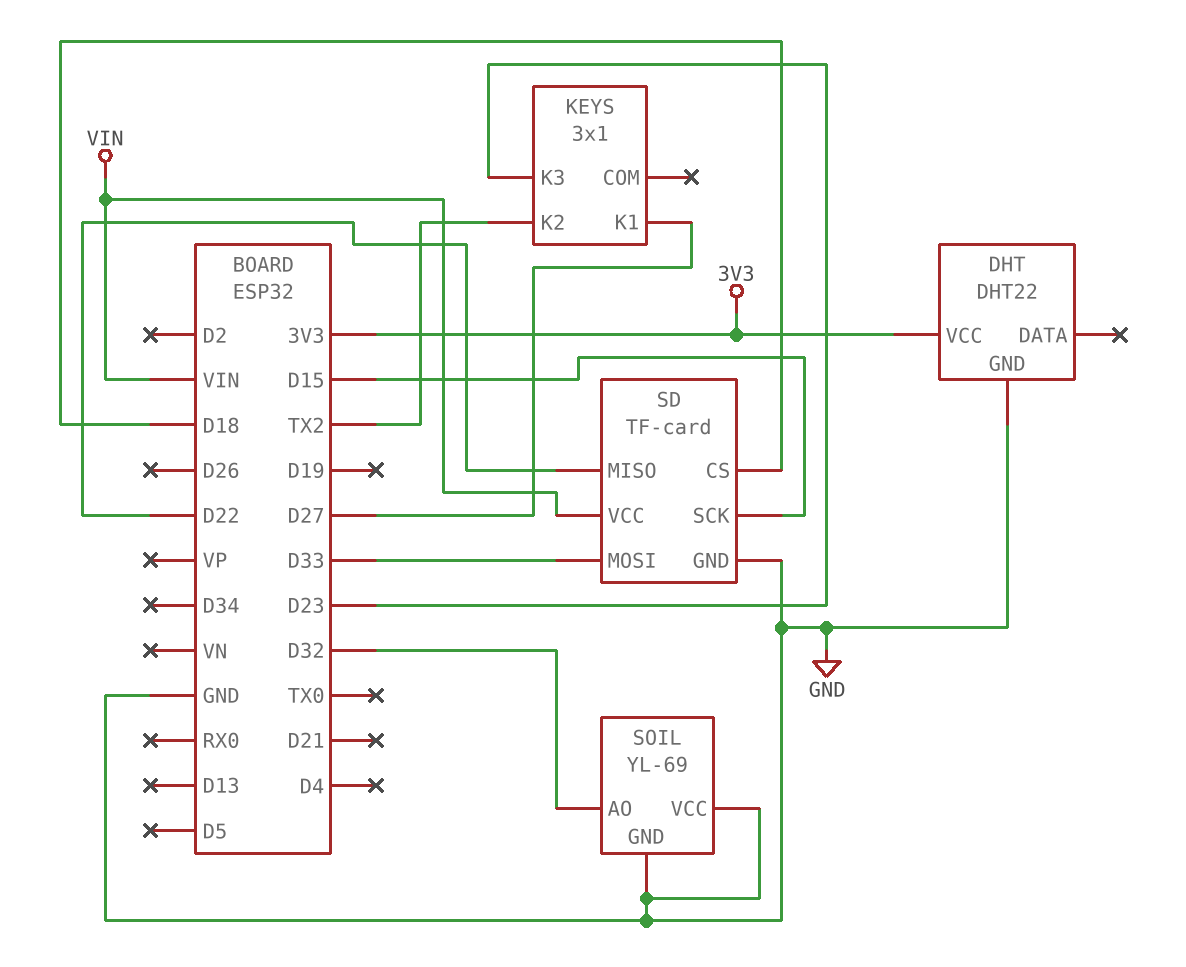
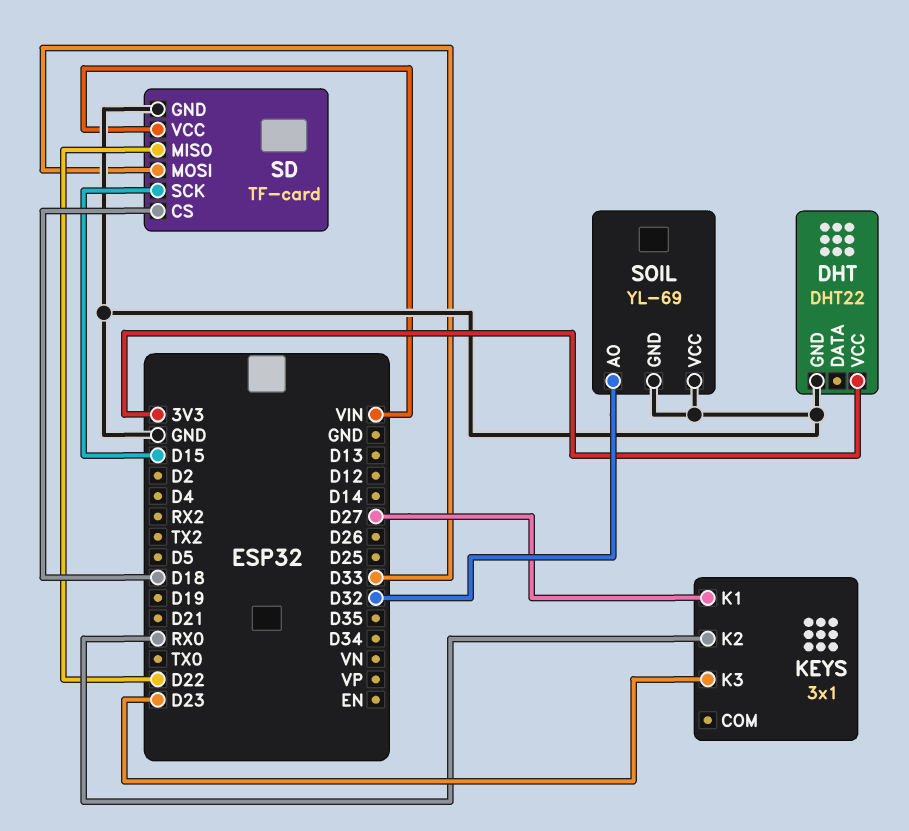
KEYS pin K2: TX2 -> RX0

